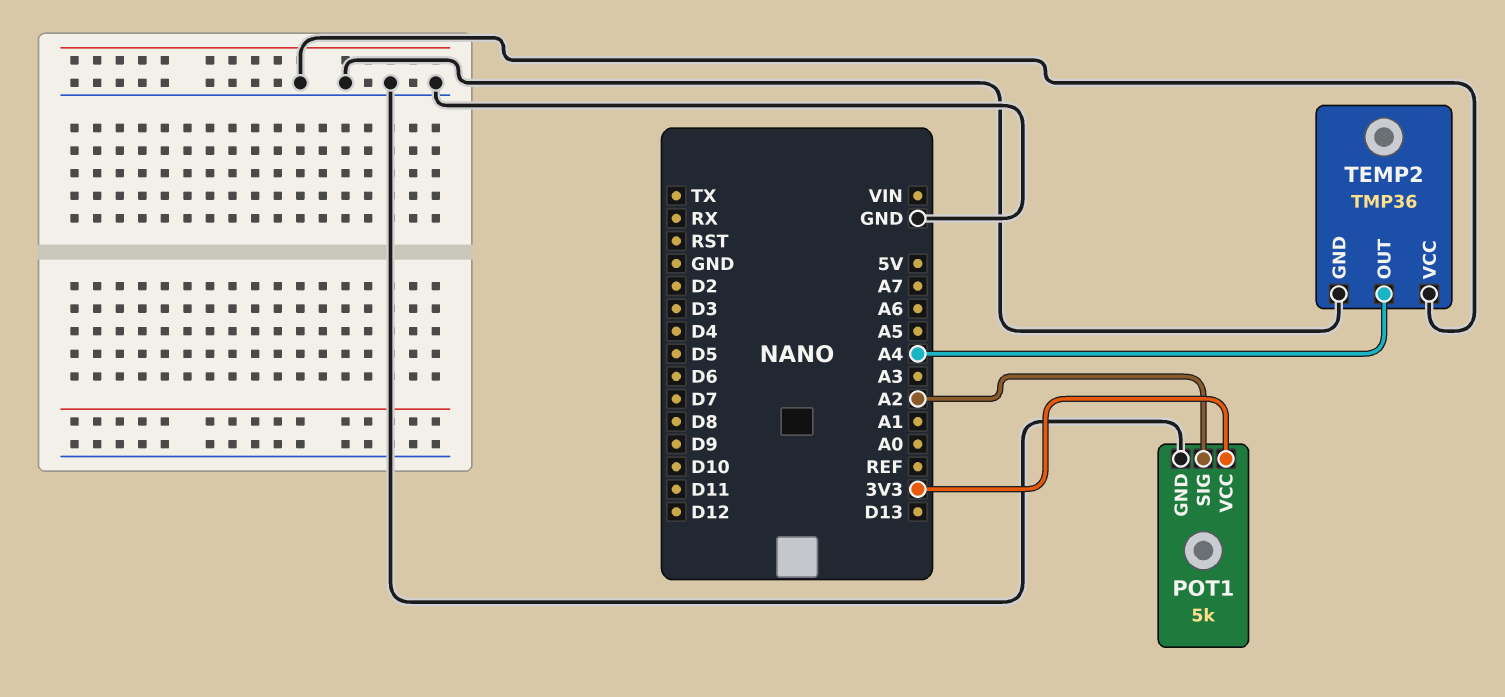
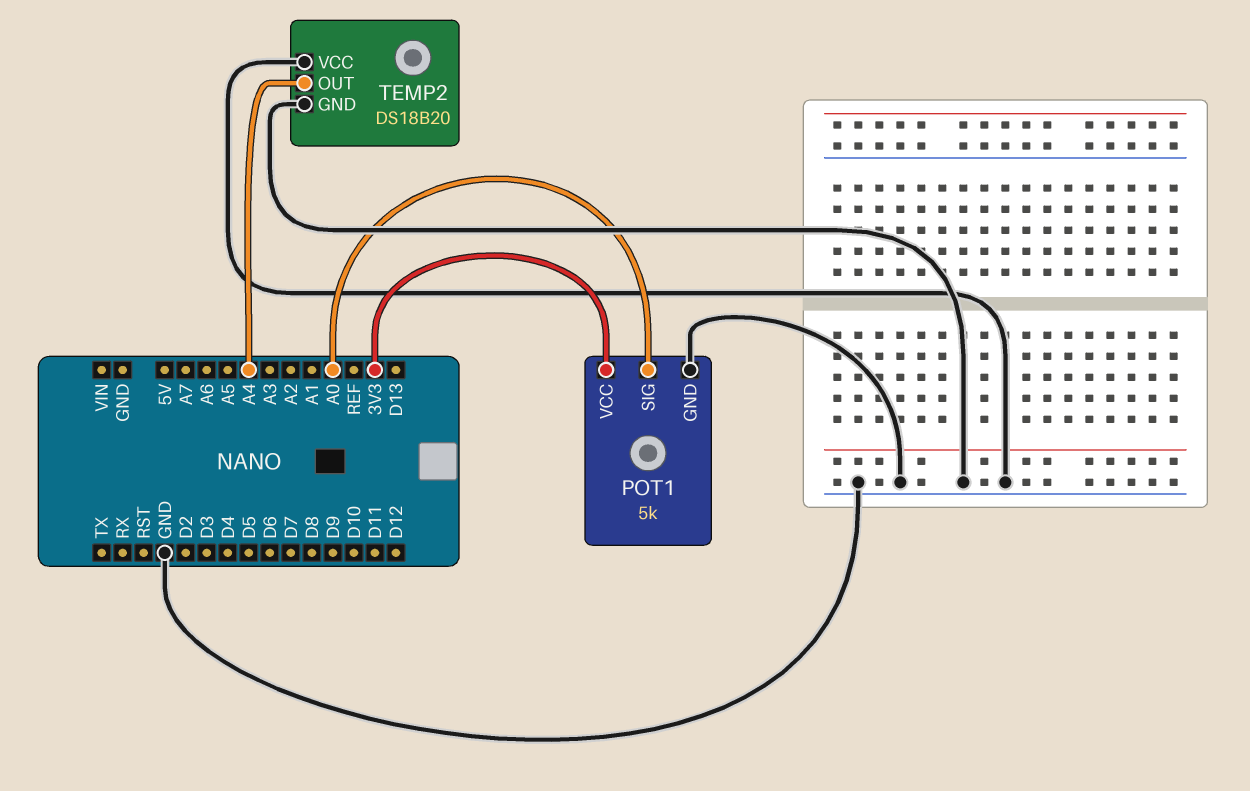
POT1 pin SIG: A2 -> A0
TEMP2: TMP36 -> DS18B20

